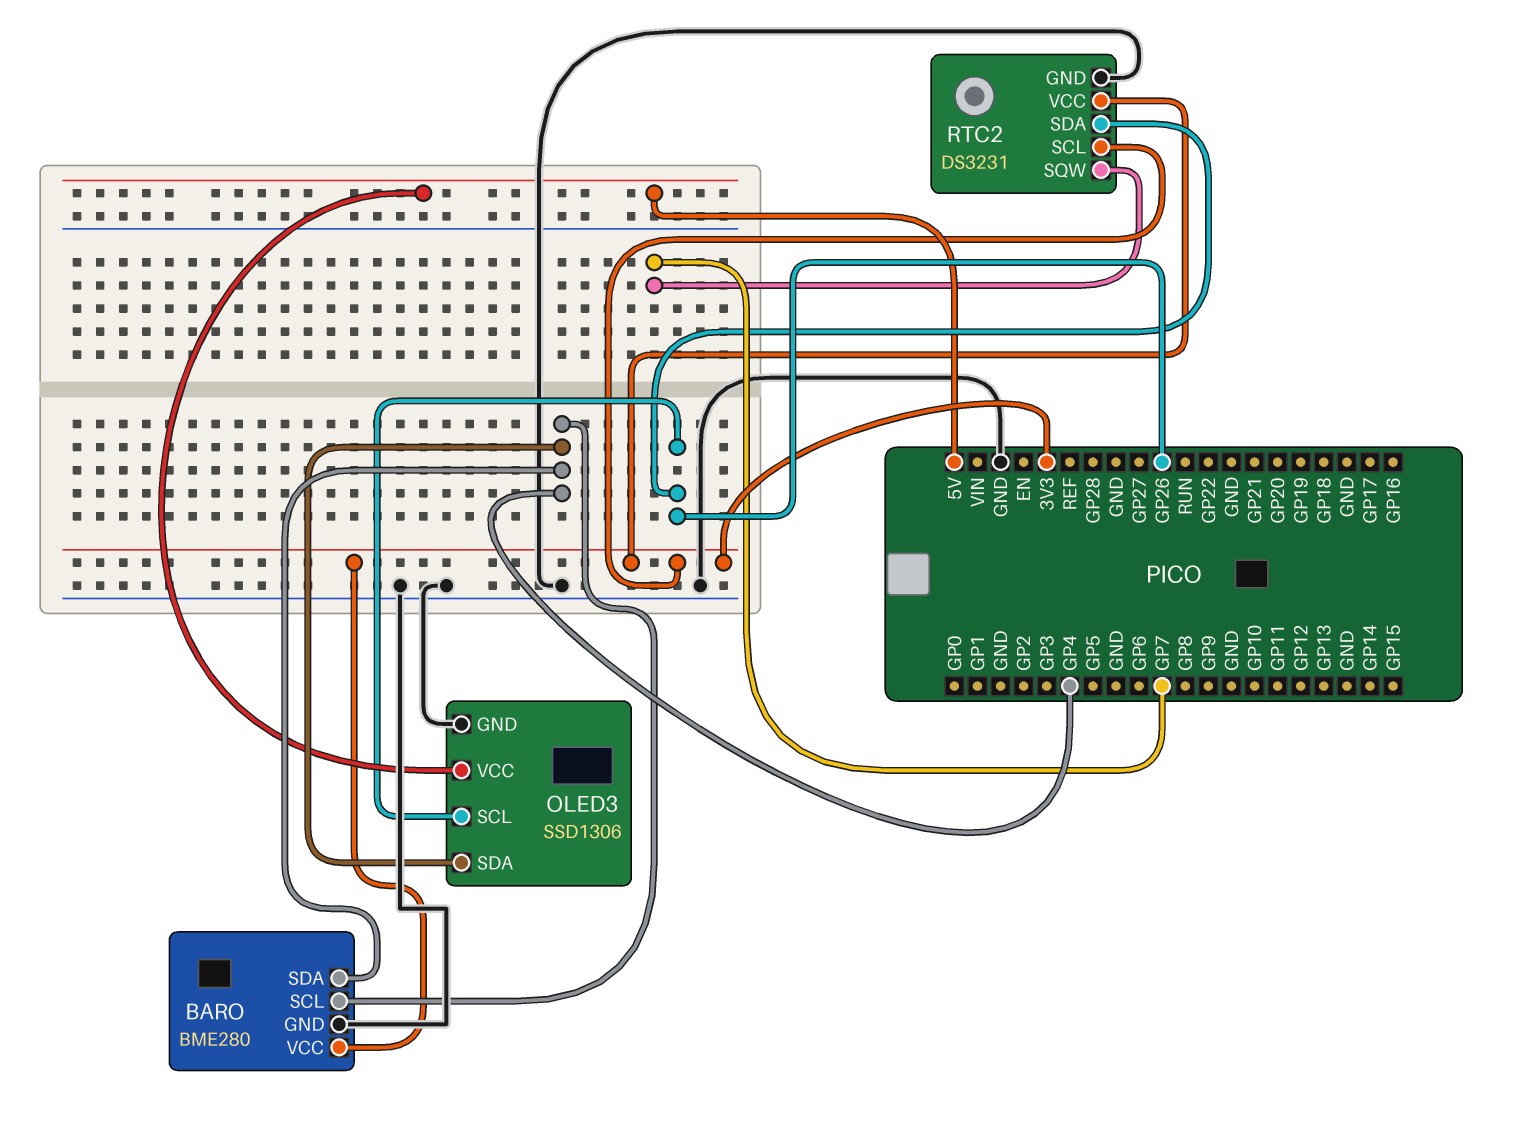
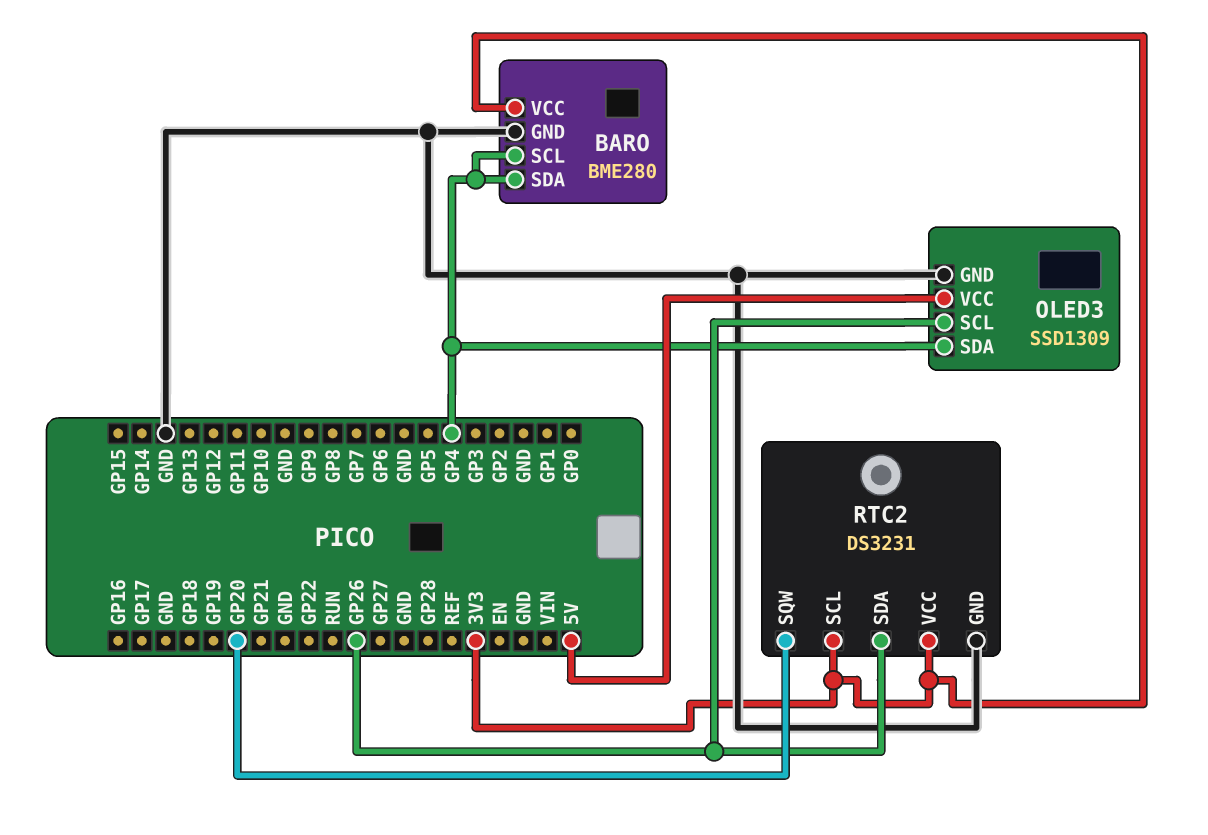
OLED3: SSD1306 -> SSD1309
RTC2 pin SQW: GP7 -> GP20

